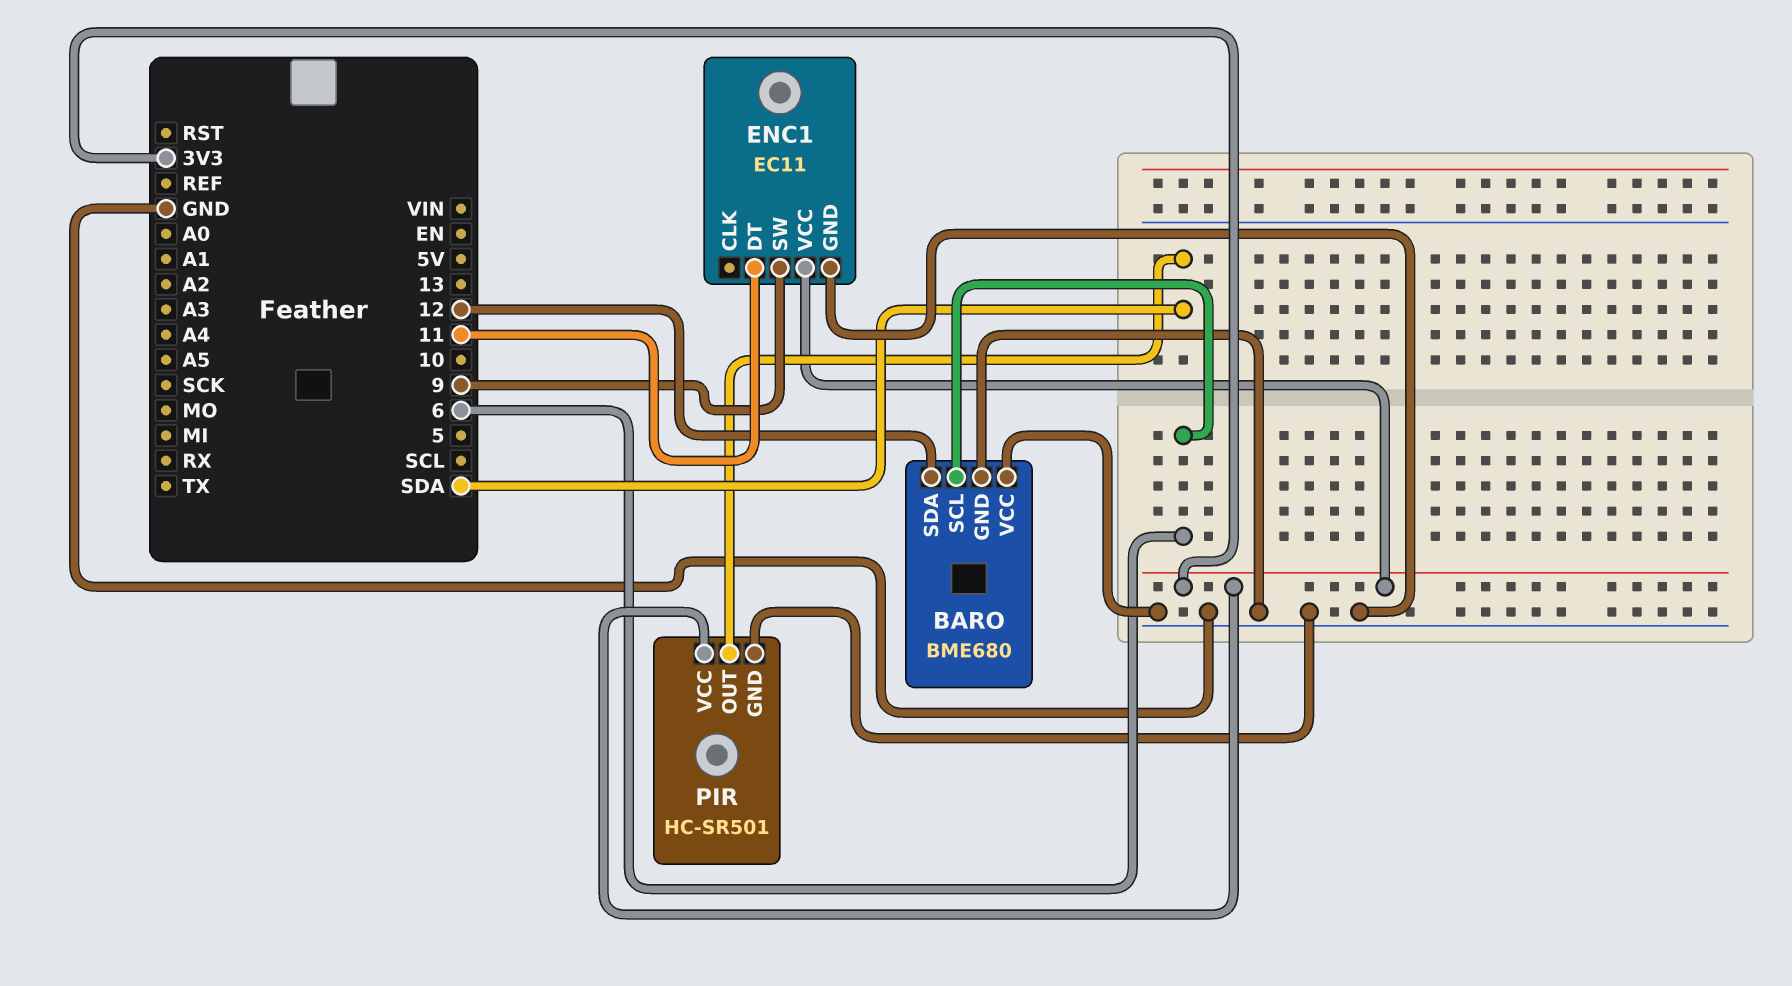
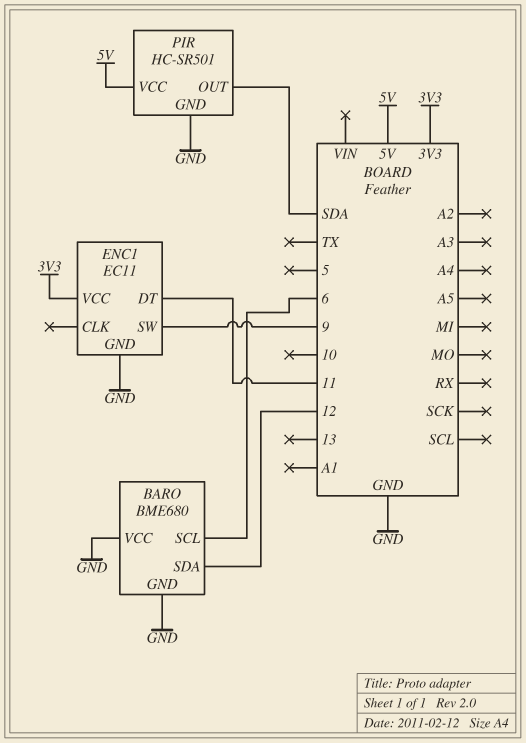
PIR pin VCC: 3V3 -> 5V

